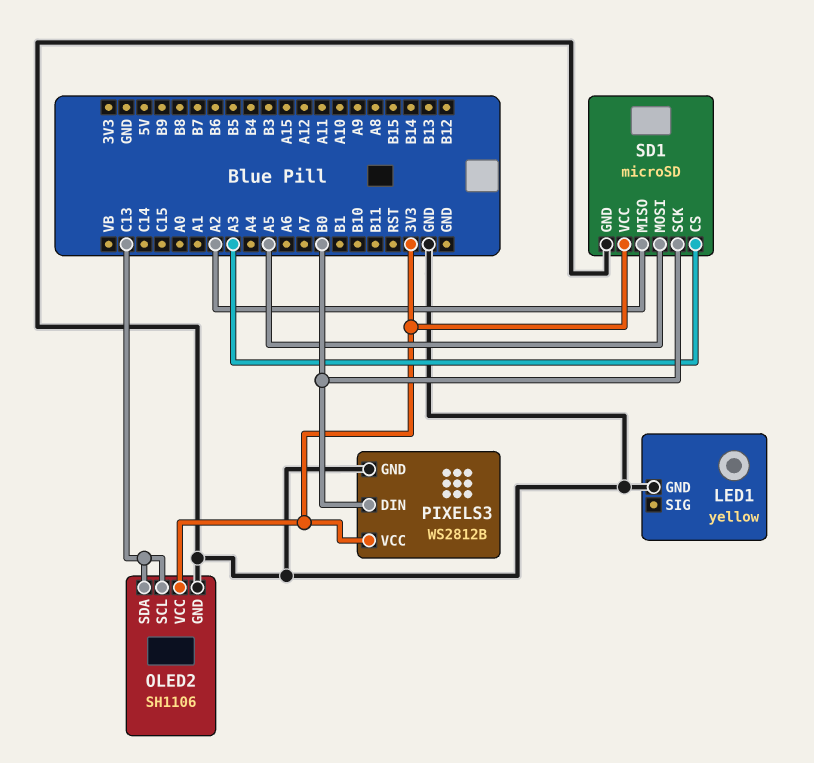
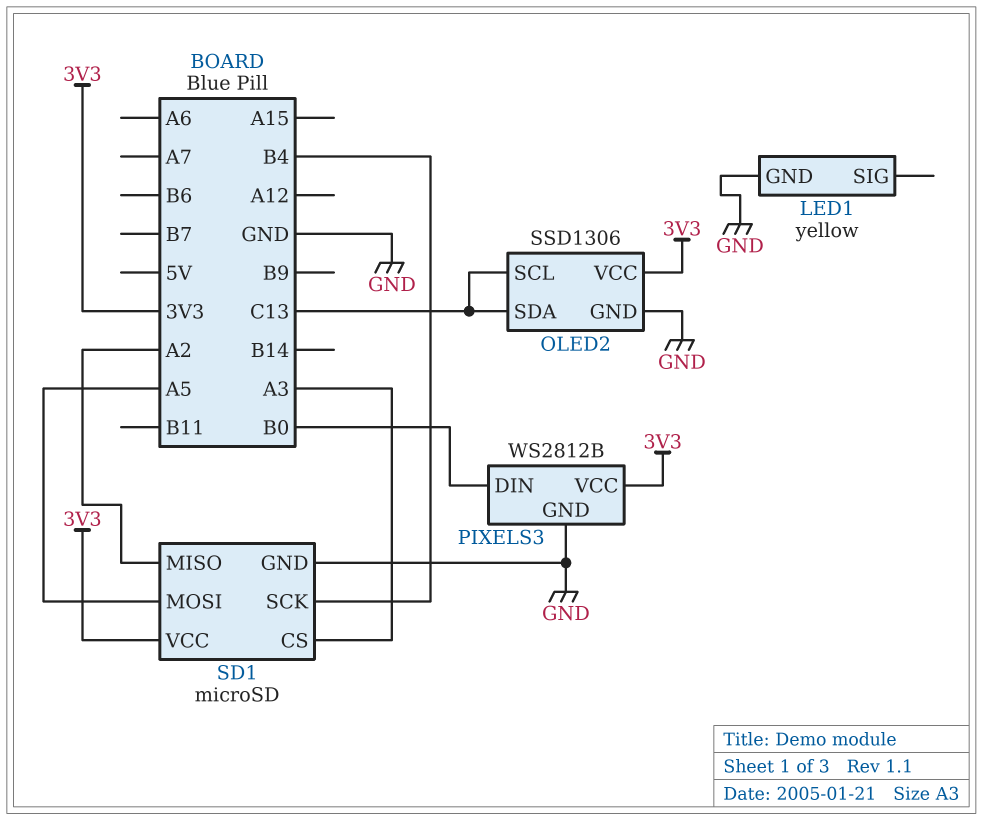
OLED2: SH1106 -> SSD1306
SD1 pin SCK: B0 -> B4

